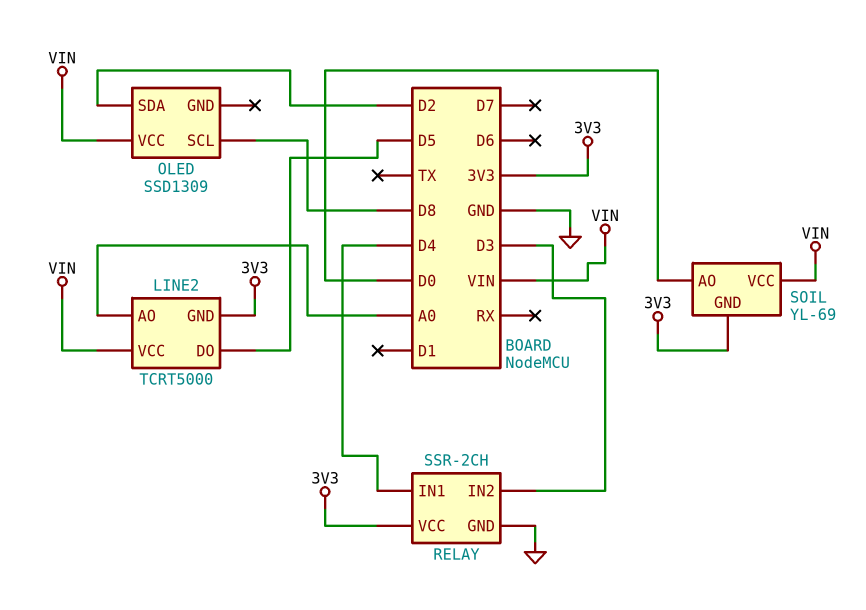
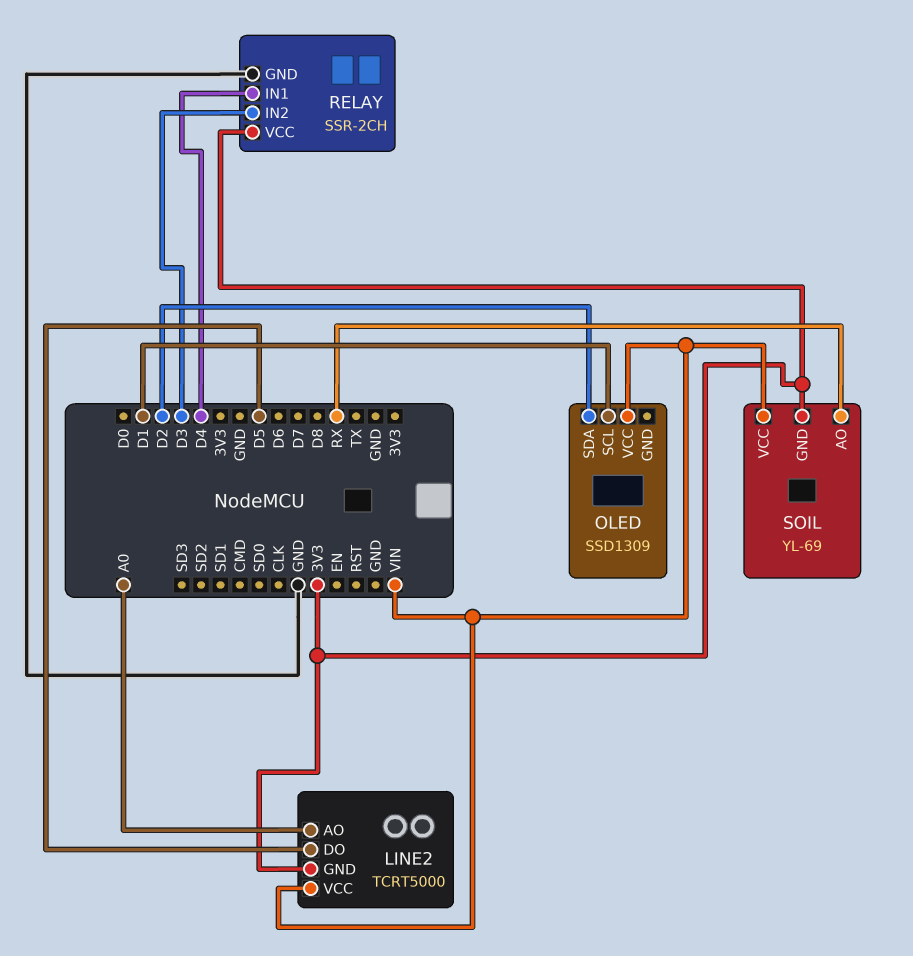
OLED pin SCL: D8 -> D1
SOIL pin AO: D0 -> RX

